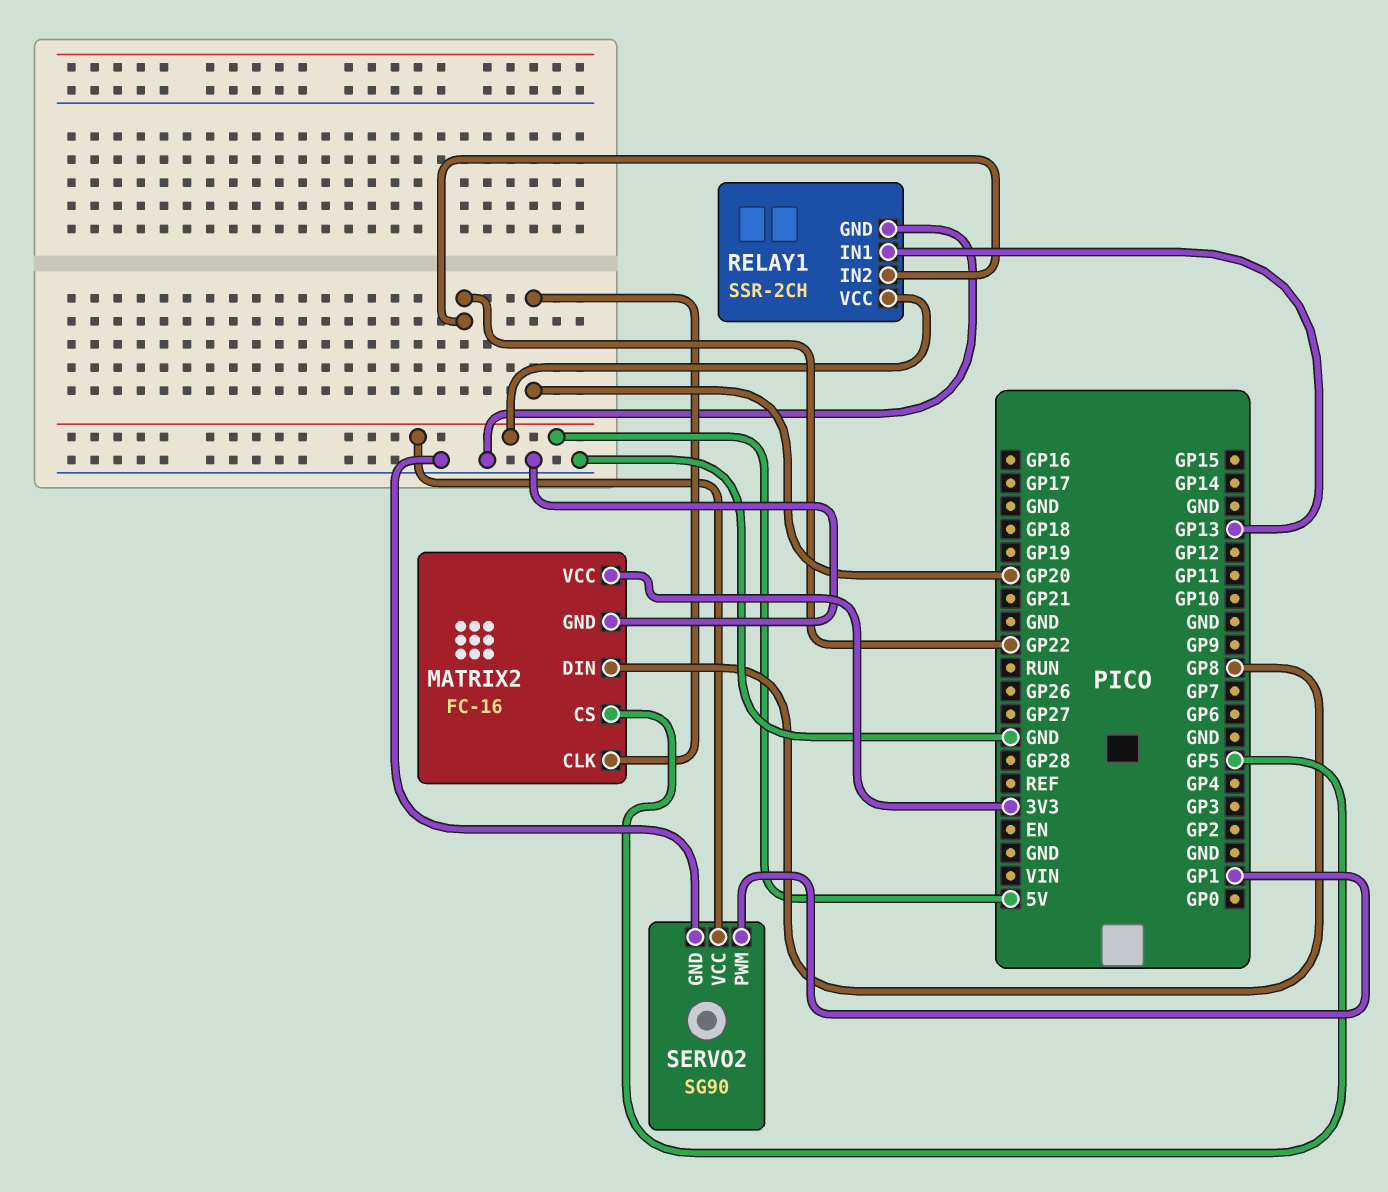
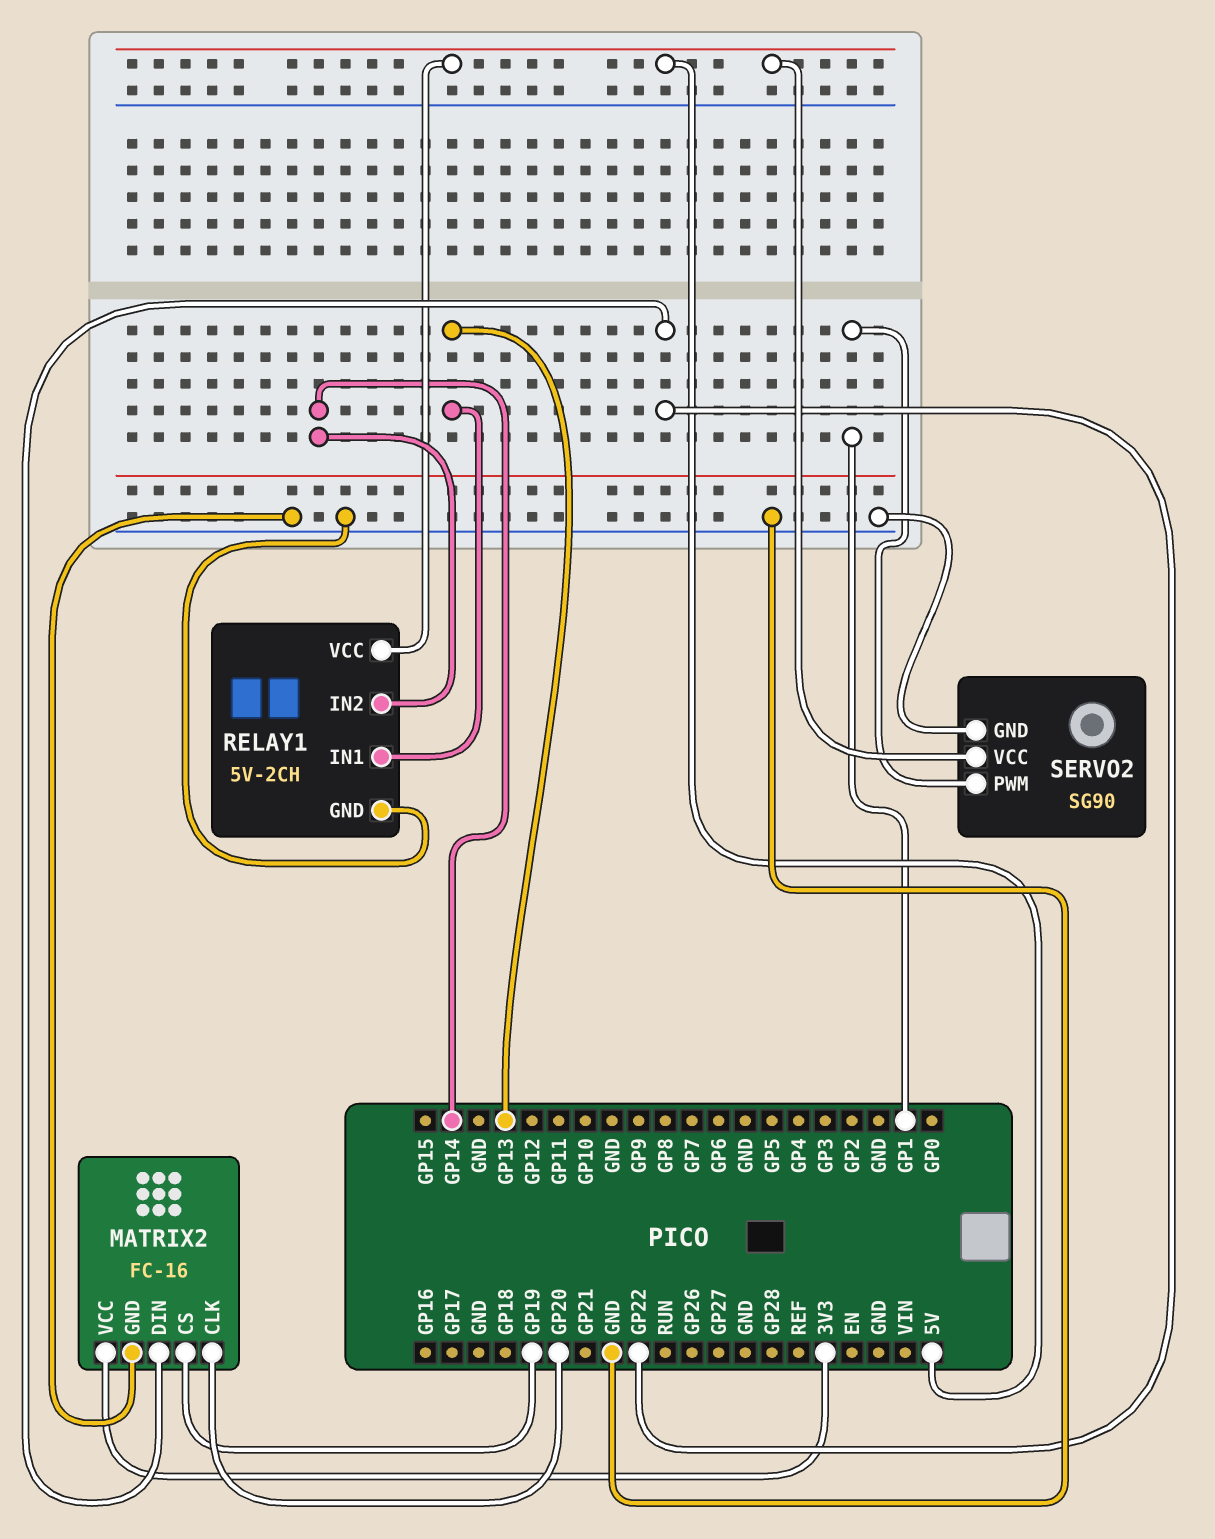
MATRIX2 pin CS: GP5 -> GP19
MATRIX2 pin DIN: GP8 -> GP22
RELAY1: SSR-2CH -> 5V-2CH
RELAY1 pin IN2: GP22 -> GP14

